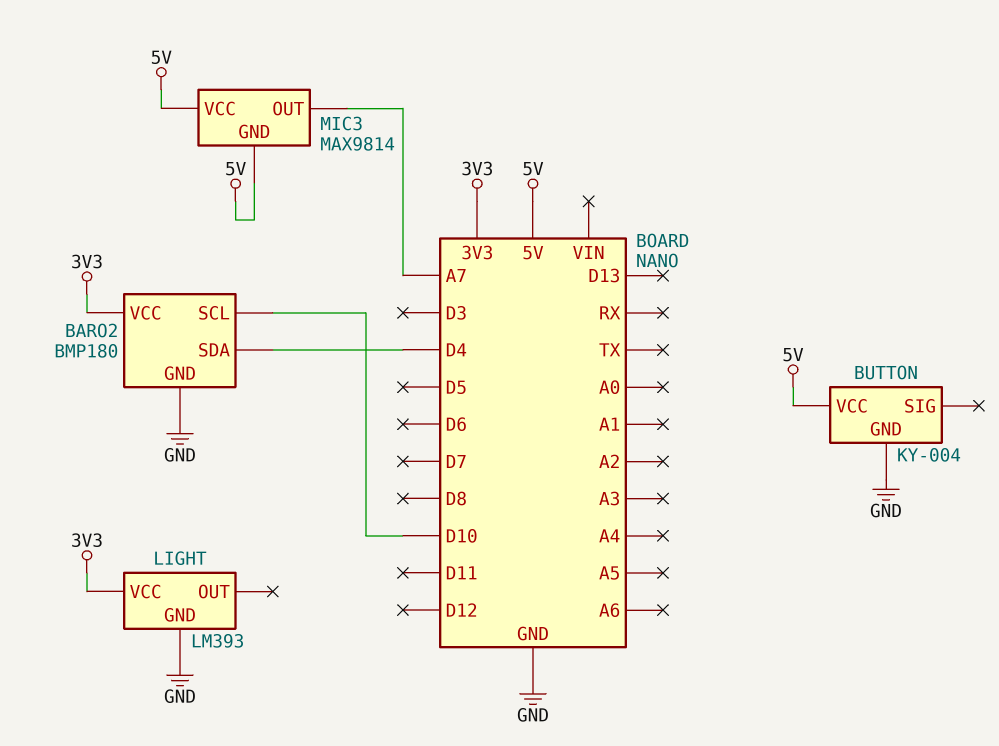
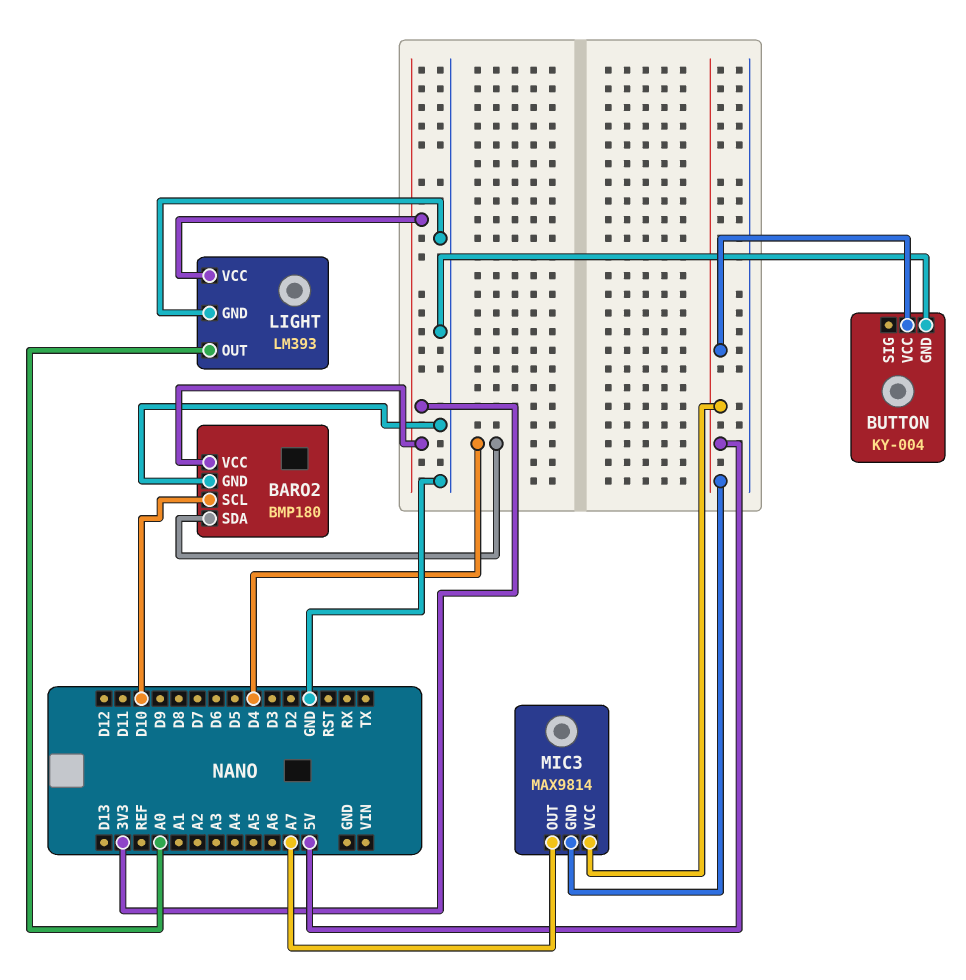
LIGHT pin OUT: none -> A0

